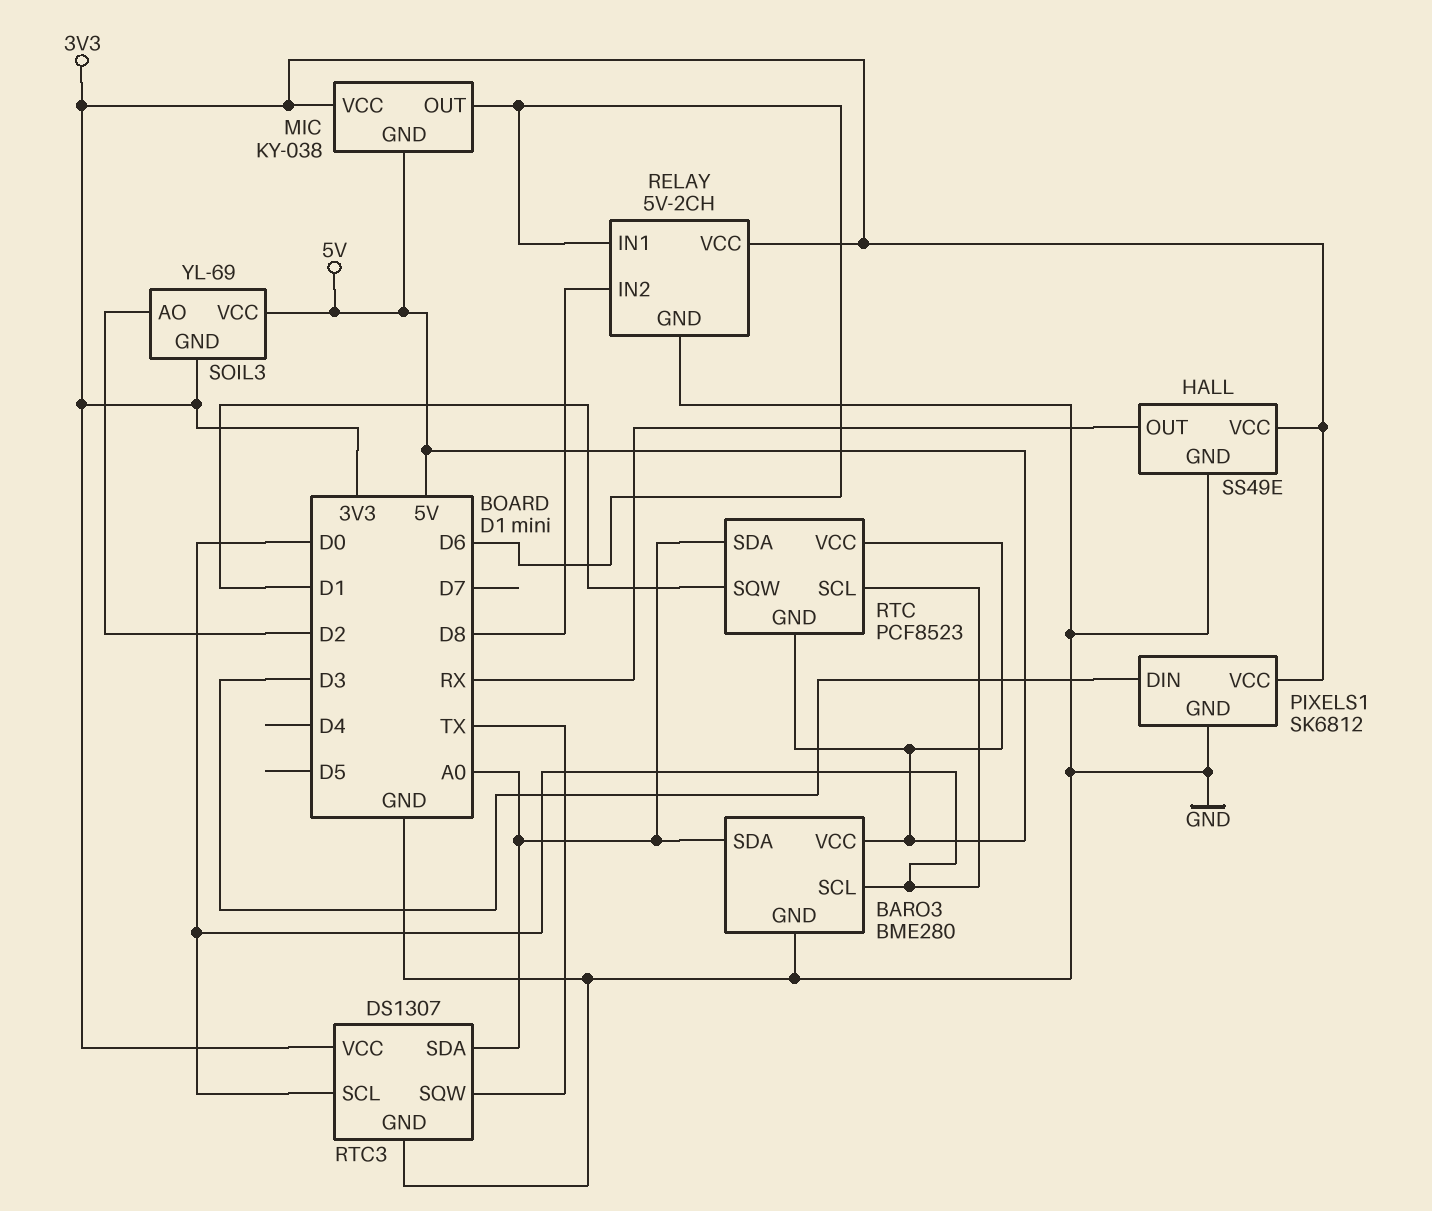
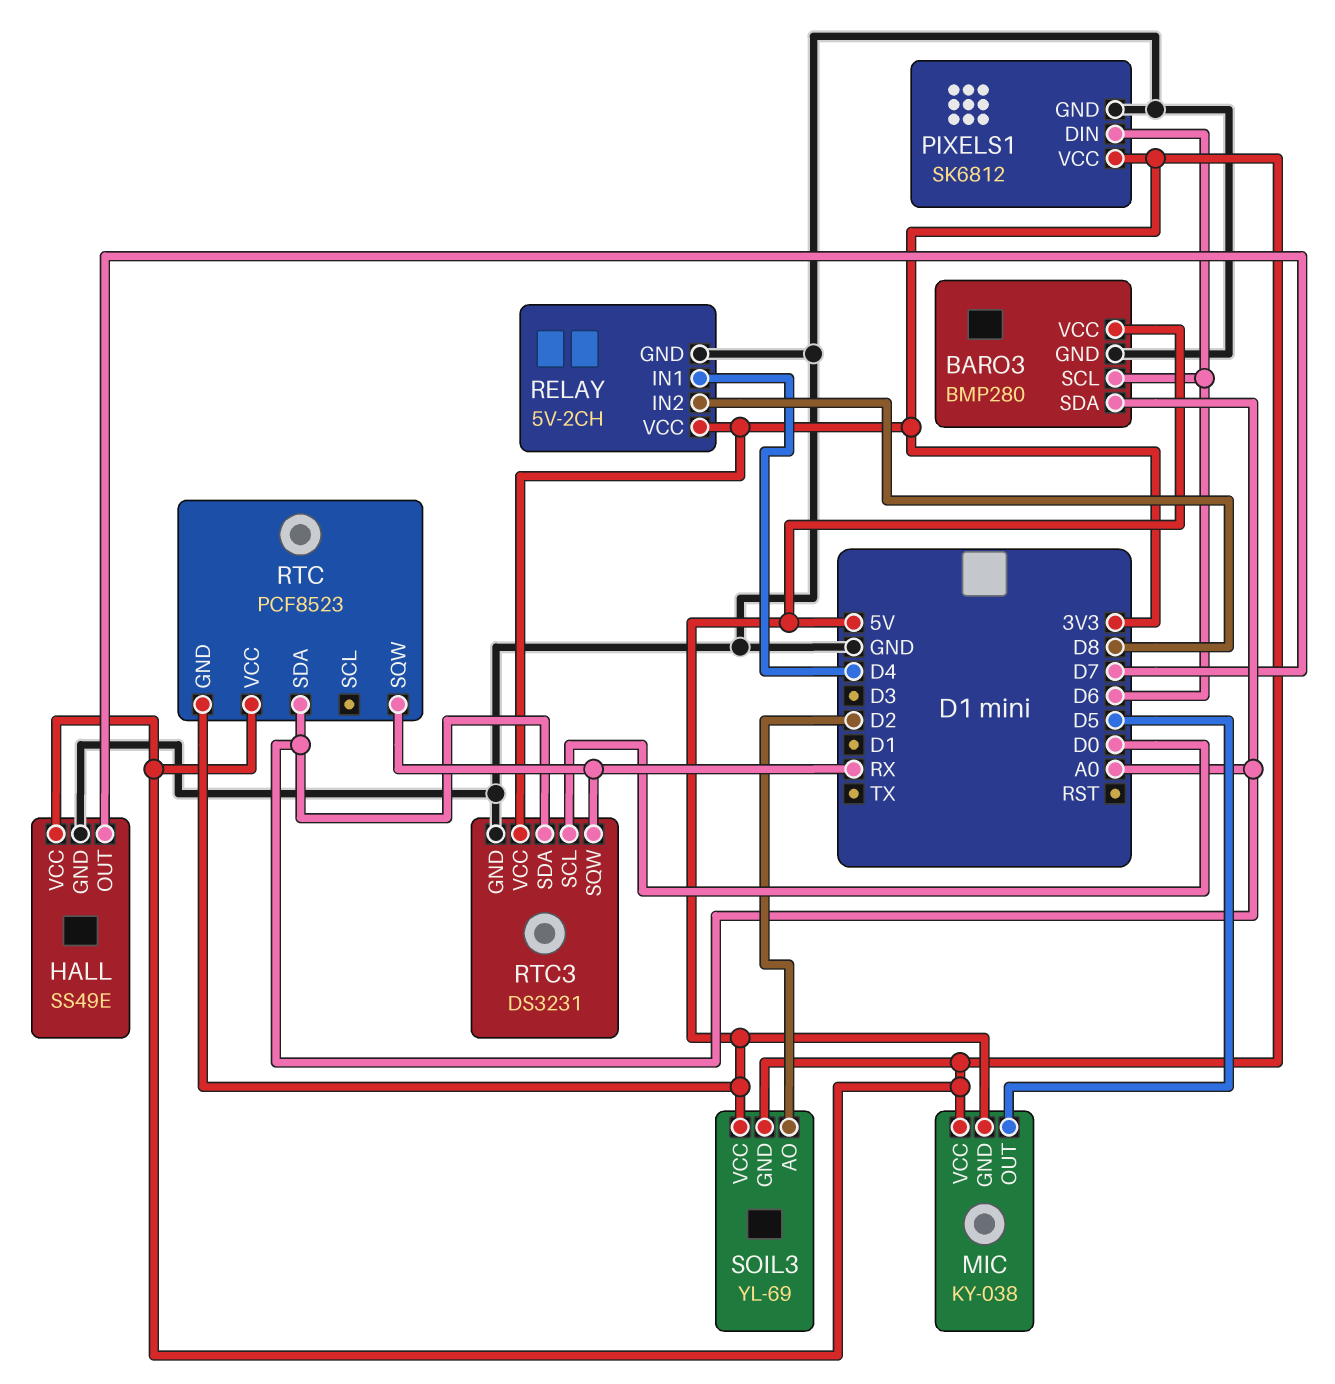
BARO3: BME280 -> BMP280
BARO3 pin SCL: D0 -> D6
HALL pin OUT: RX -> D7
MIC pin OUT: D6 -> D5
PIXELS1 pin DIN: D3 -> D6
RELAY pin IN1: D6 -> D4
RTC pin SCL: D0 -> none
RTC pin SQW: D1 -> RX
RTC pin VCC: 5V -> 3V3
RTC3: DS1307 -> DS3231
RTC3 pin SQW: TX -> RX

